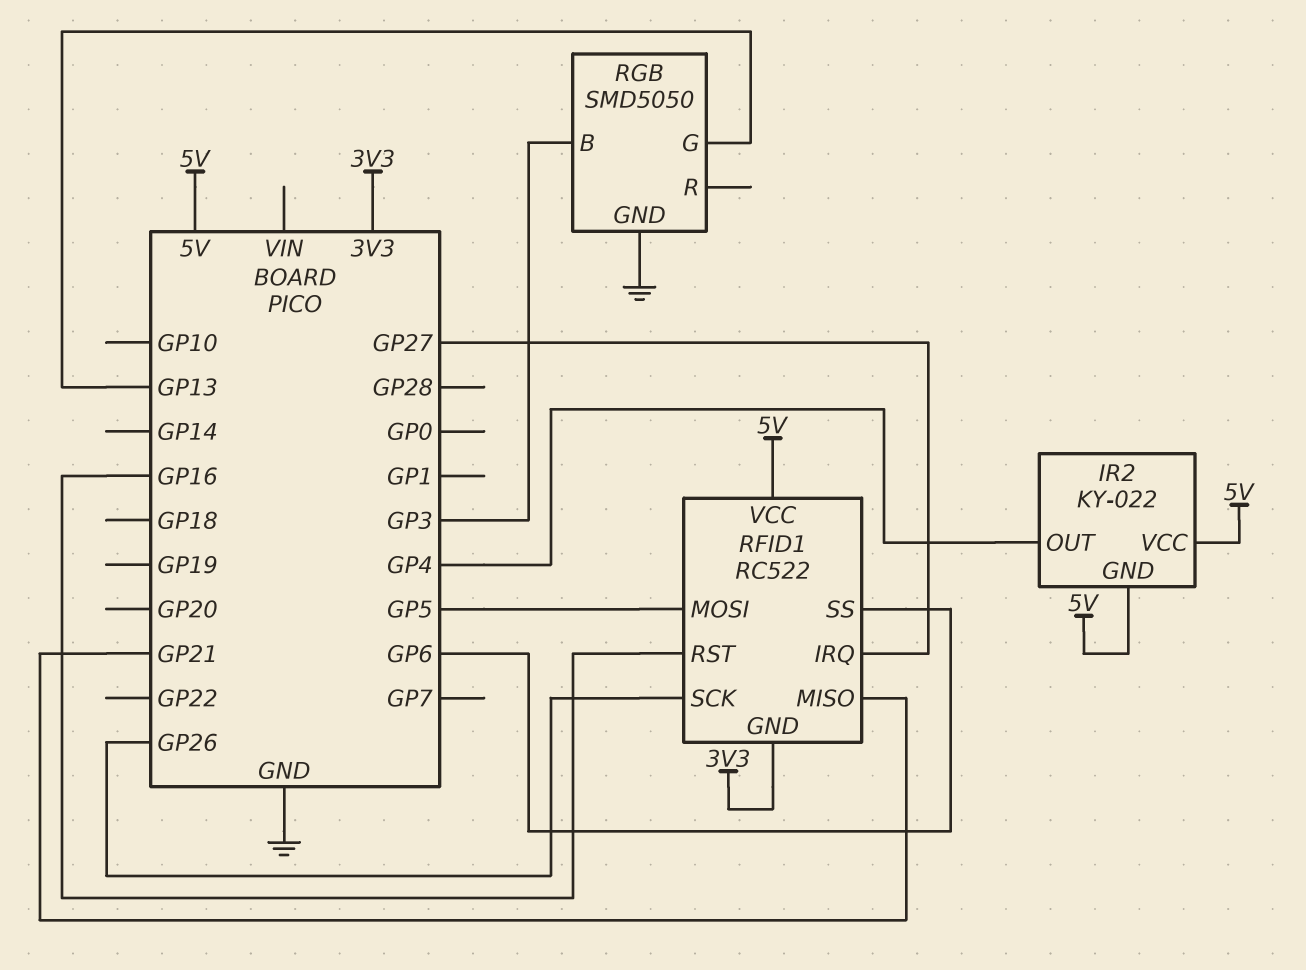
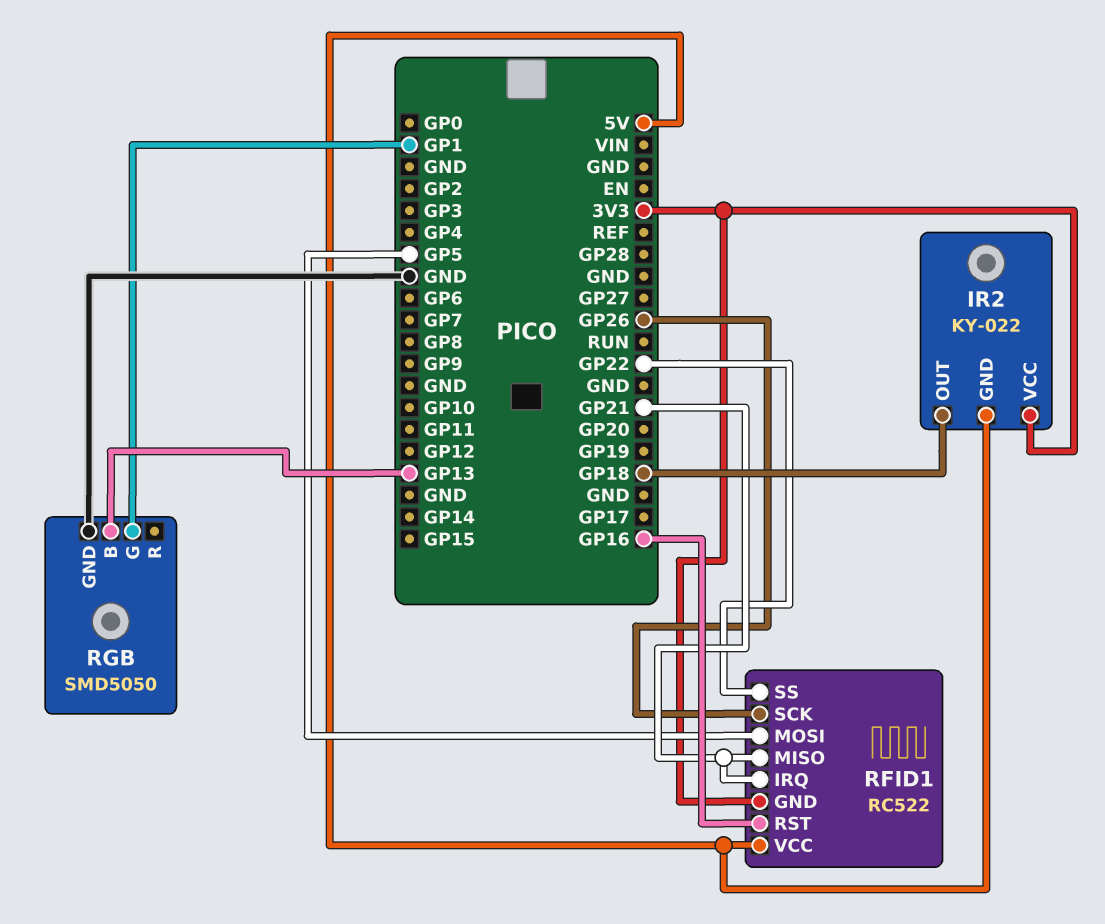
IR2 pin OUT: GP4 -> GP18
IR2 pin VCC: 5V -> 3V3
RFID1 pin IRQ: GP27 -> GP21
RFID1 pin SS: GP6 -> GP22
RGB pin B: GP3 -> GP13
RGB pin G: GP13 -> GP1

